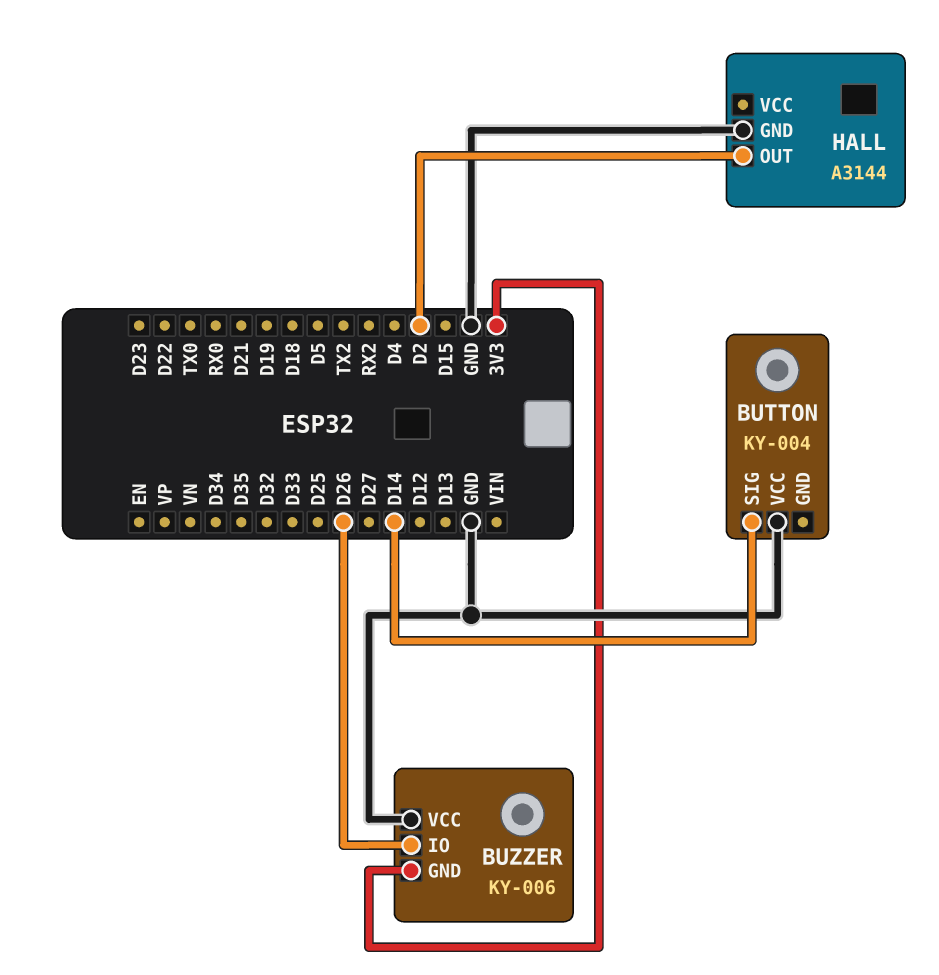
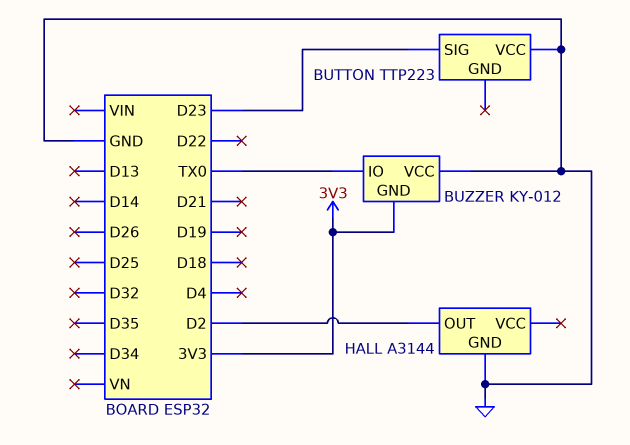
BUTTON: KY-004 -> TTP223
BUTTON pin SIG: D14 -> D23
BUZZER: KY-006 -> KY-012
BUZZER pin IO: D26 -> TX0

